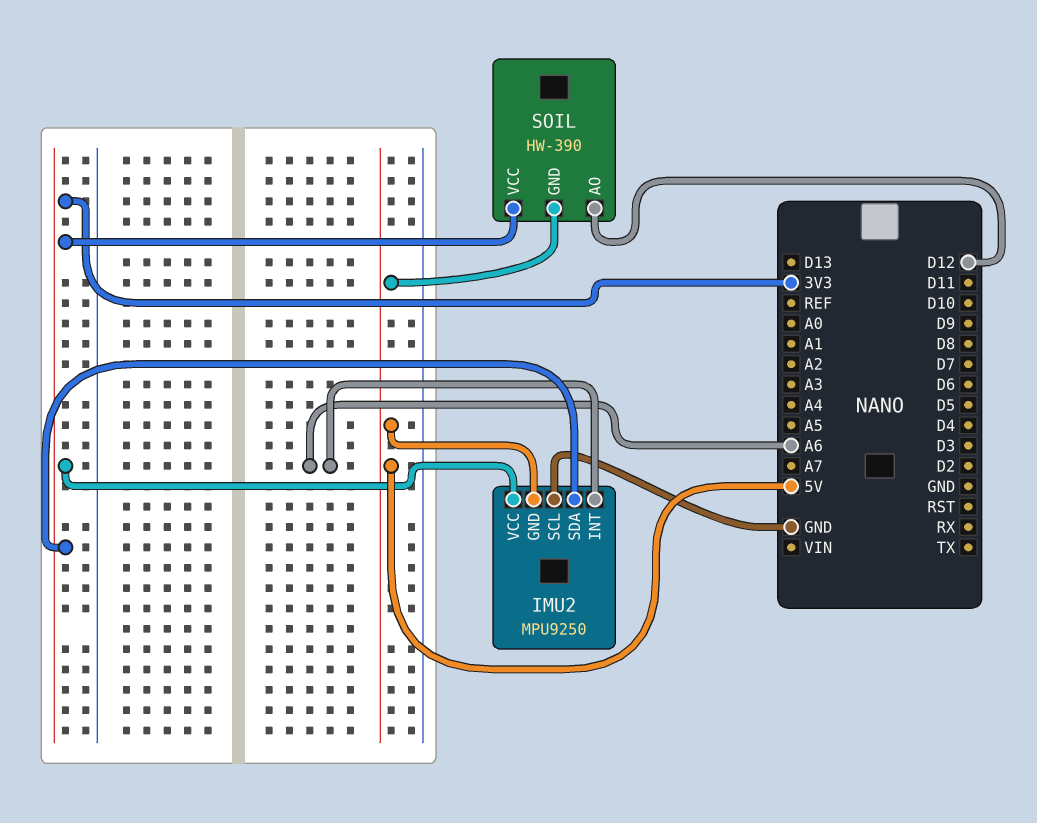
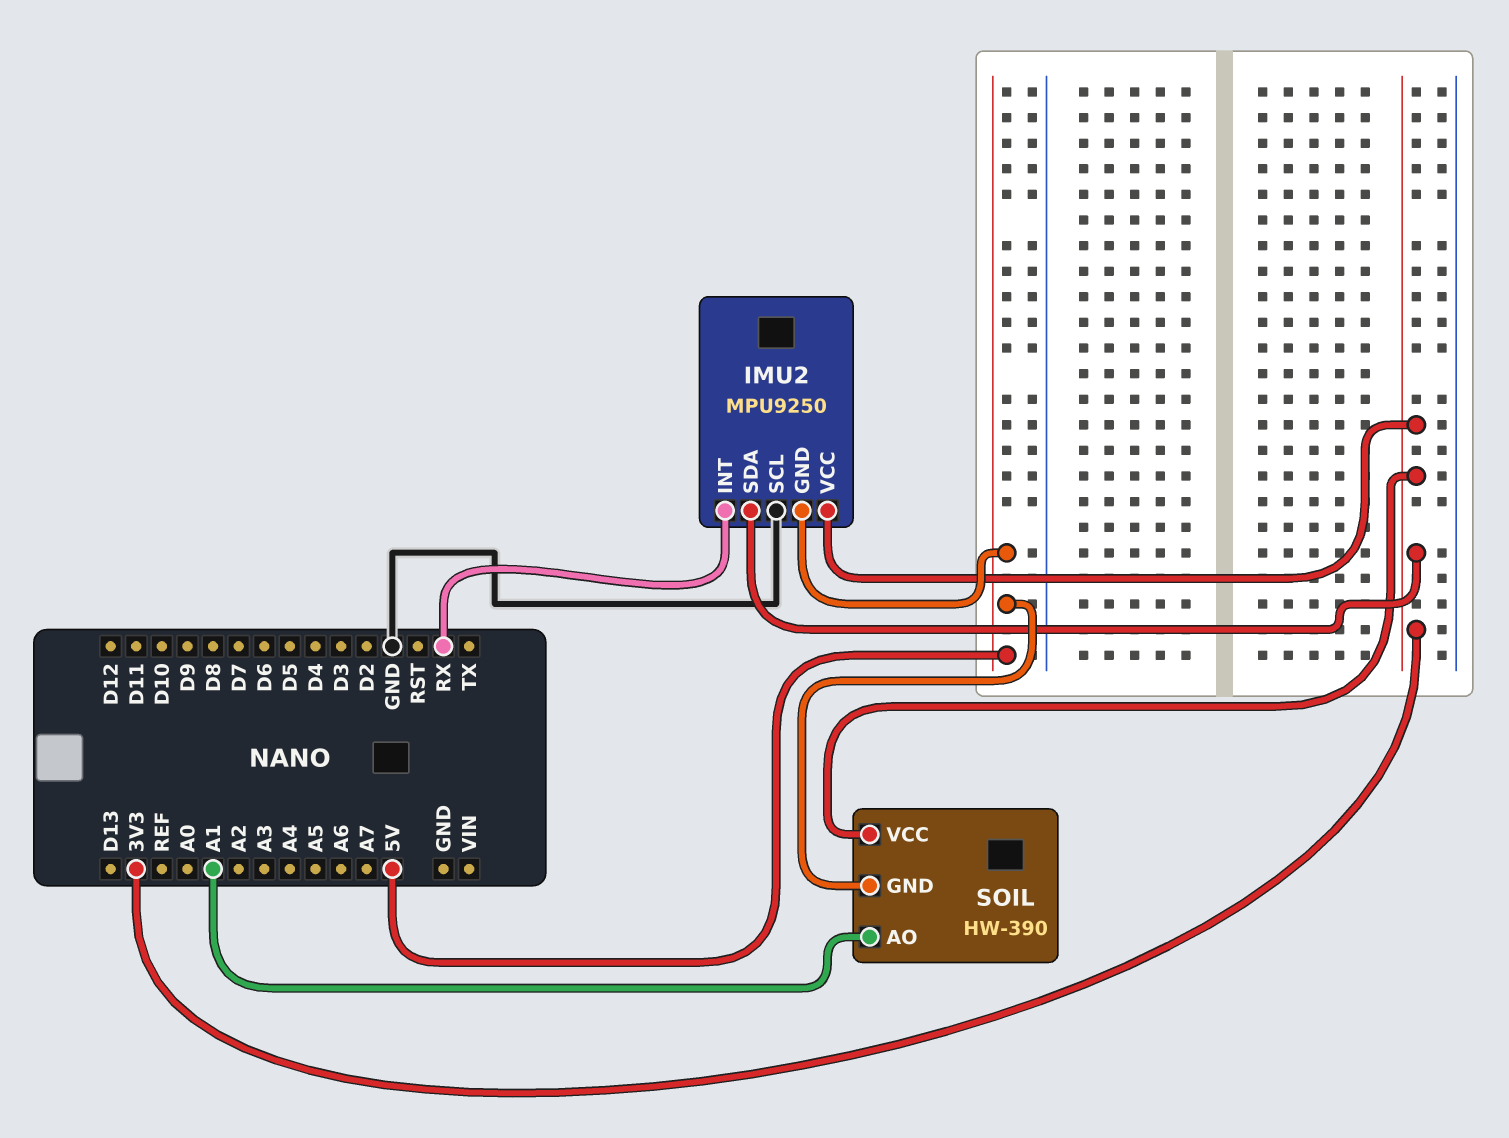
IMU2 pin INT: A6 -> RX
SOIL pin AO: D12 -> A1

